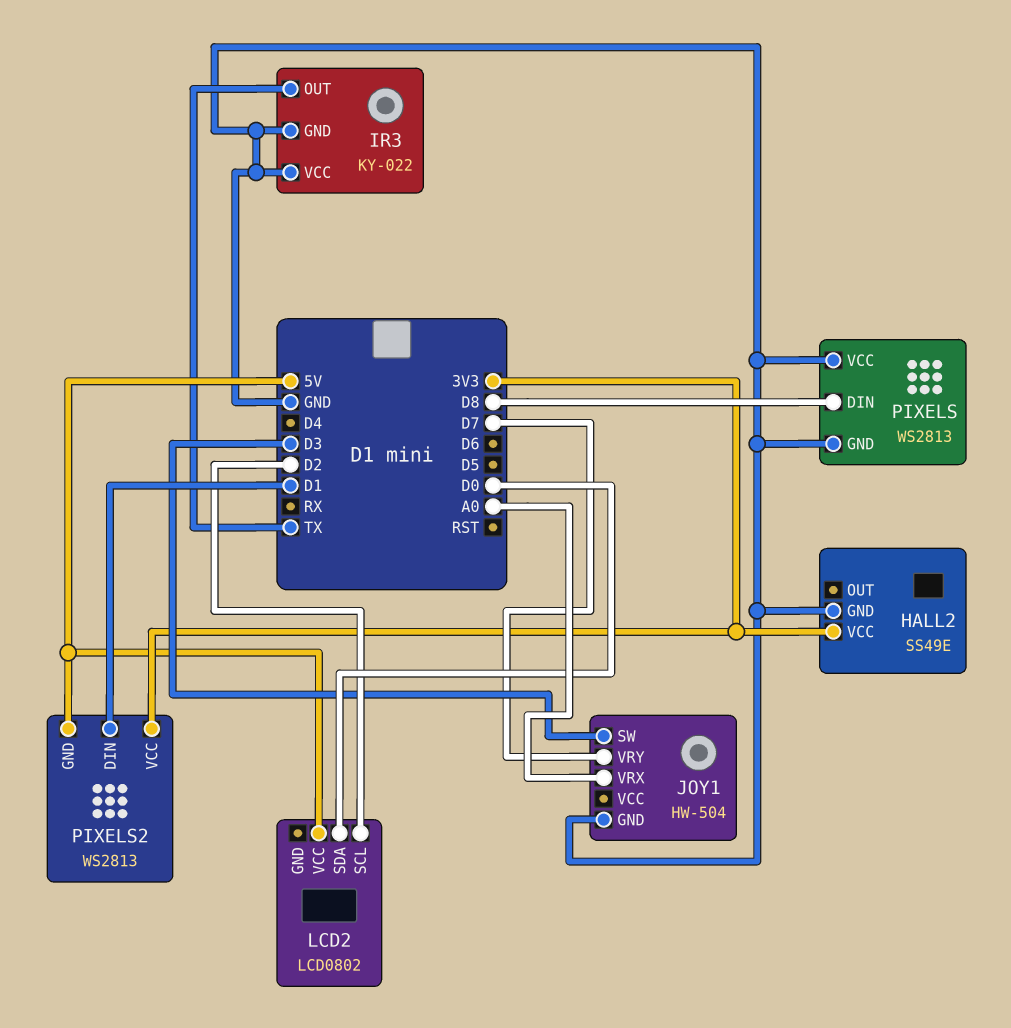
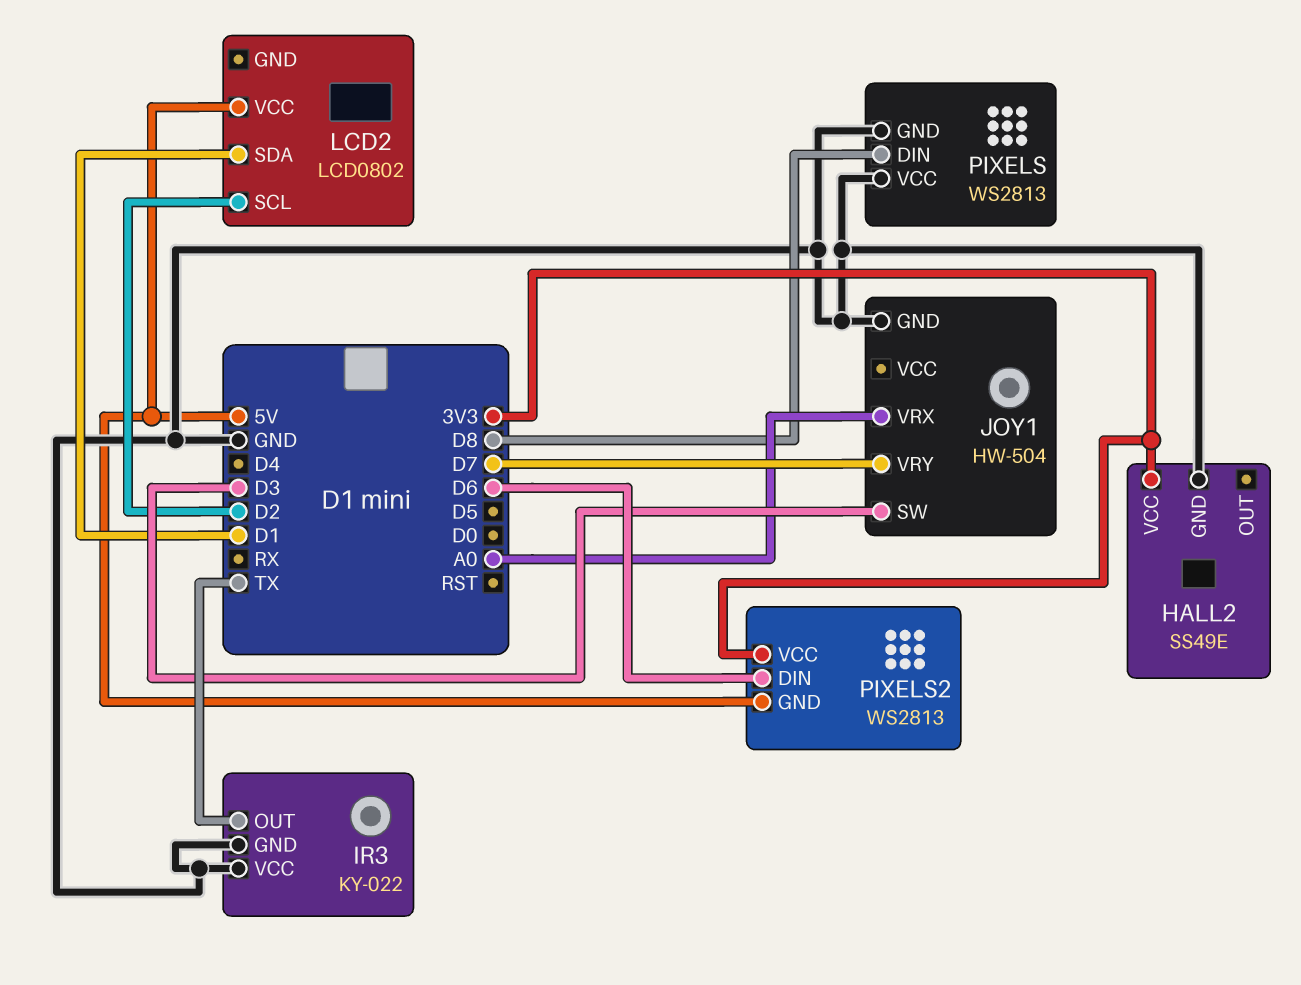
LCD2 pin SDA: D0 -> D1
PIXELS2 pin DIN: D1 -> D6

